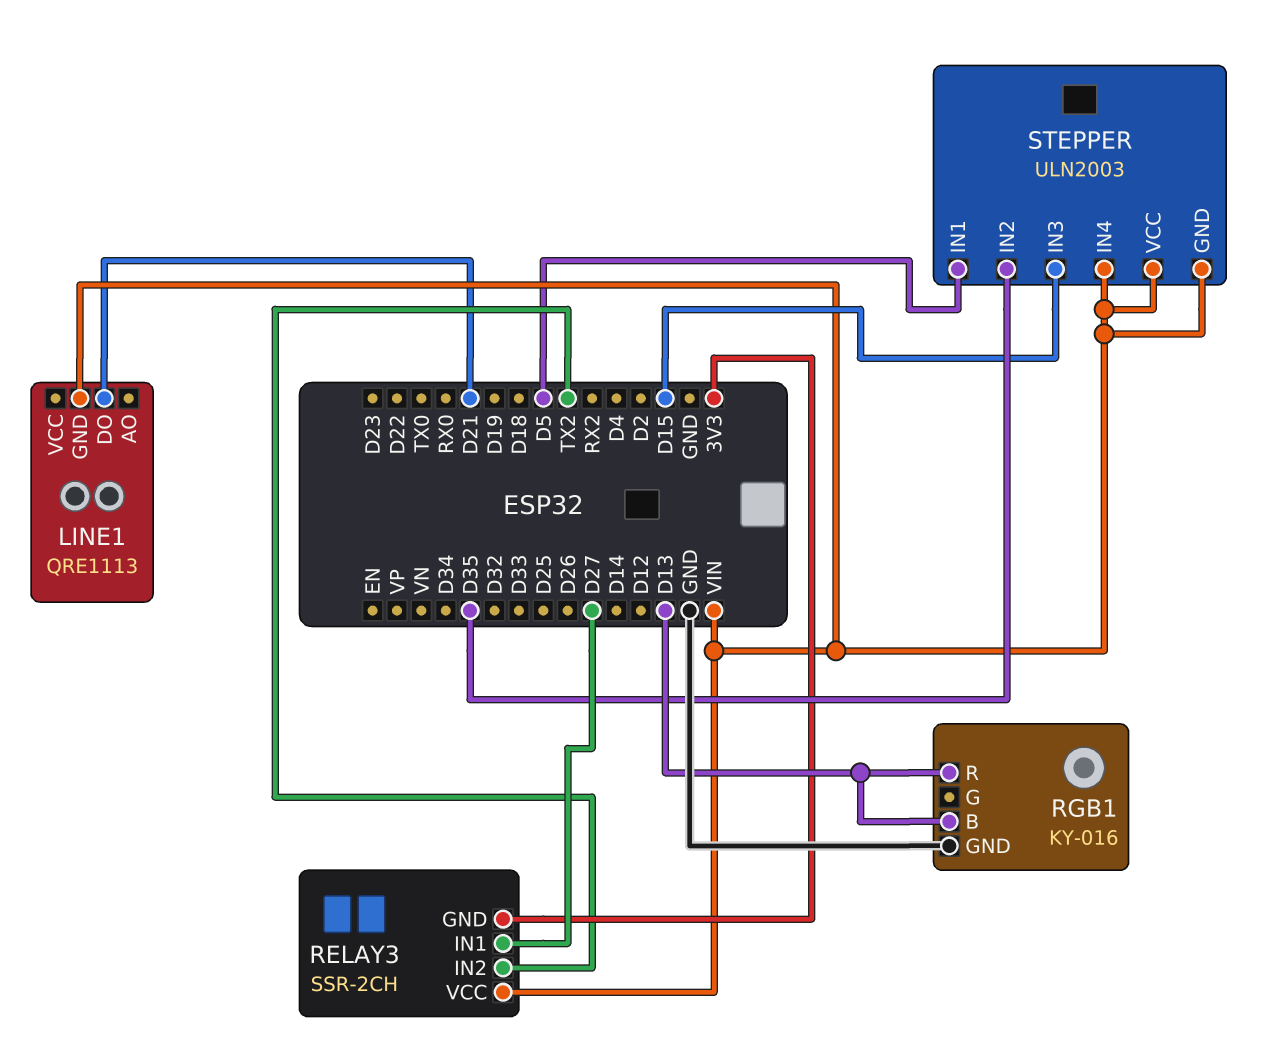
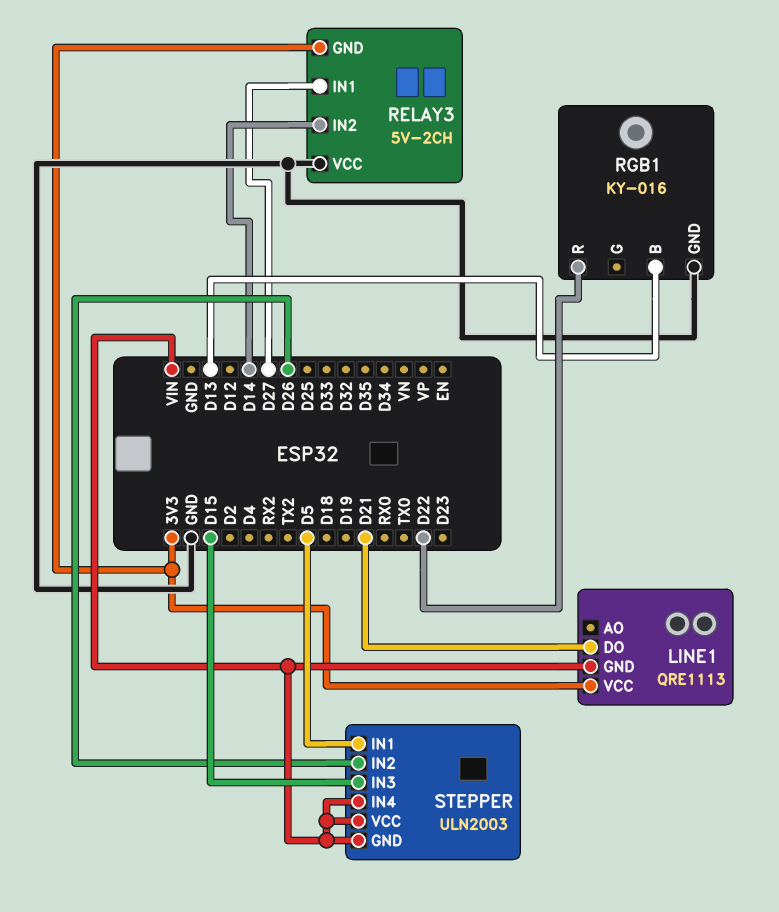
LINE1 pin VCC: none -> 3V3
RELAY3: SSR-2CH -> 5V-2CH
RELAY3 pin IN2: TX2 -> D14
RELAY3 pin VCC: VIN -> GND
RGB1 pin R: D13 -> D22
STEPPER pin IN2: D35 -> D26

